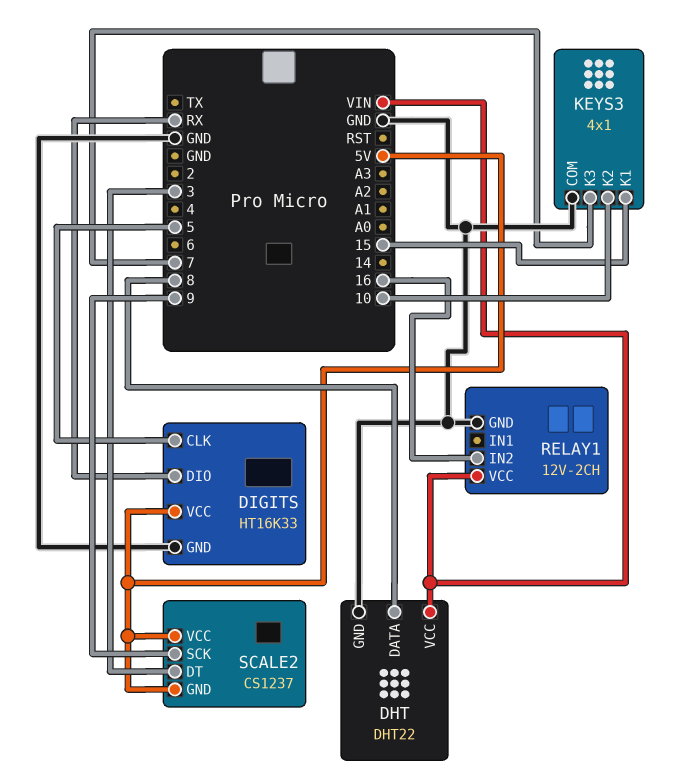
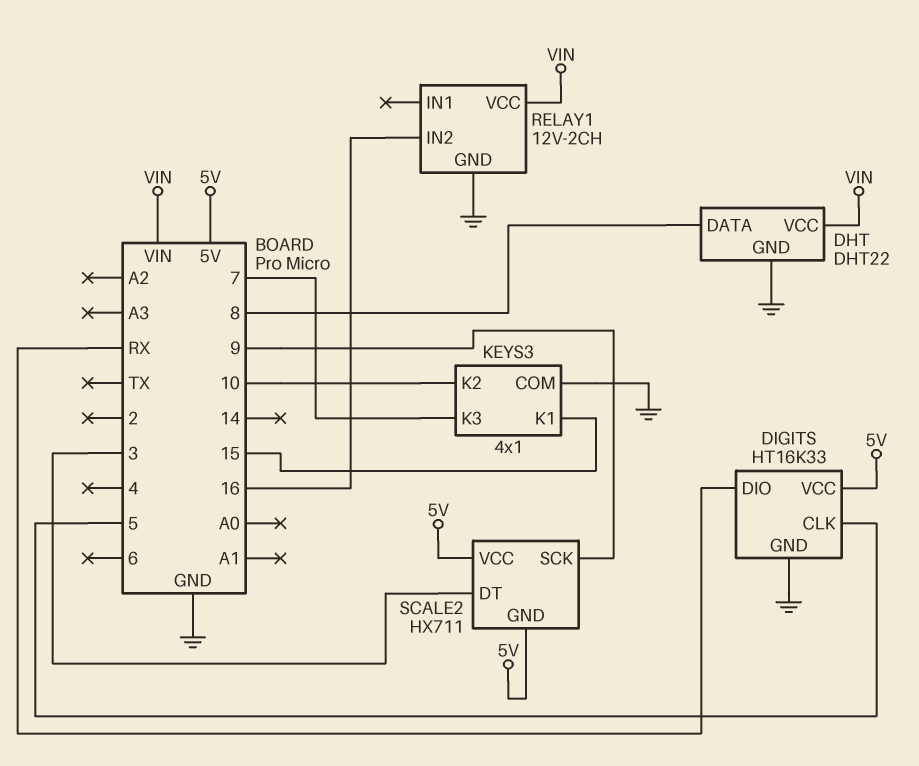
SCALE2: CS1237 -> HX711

